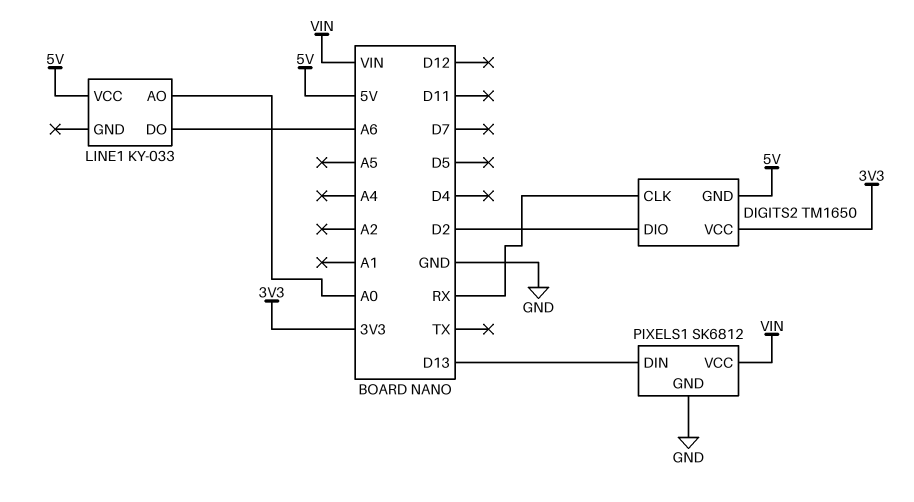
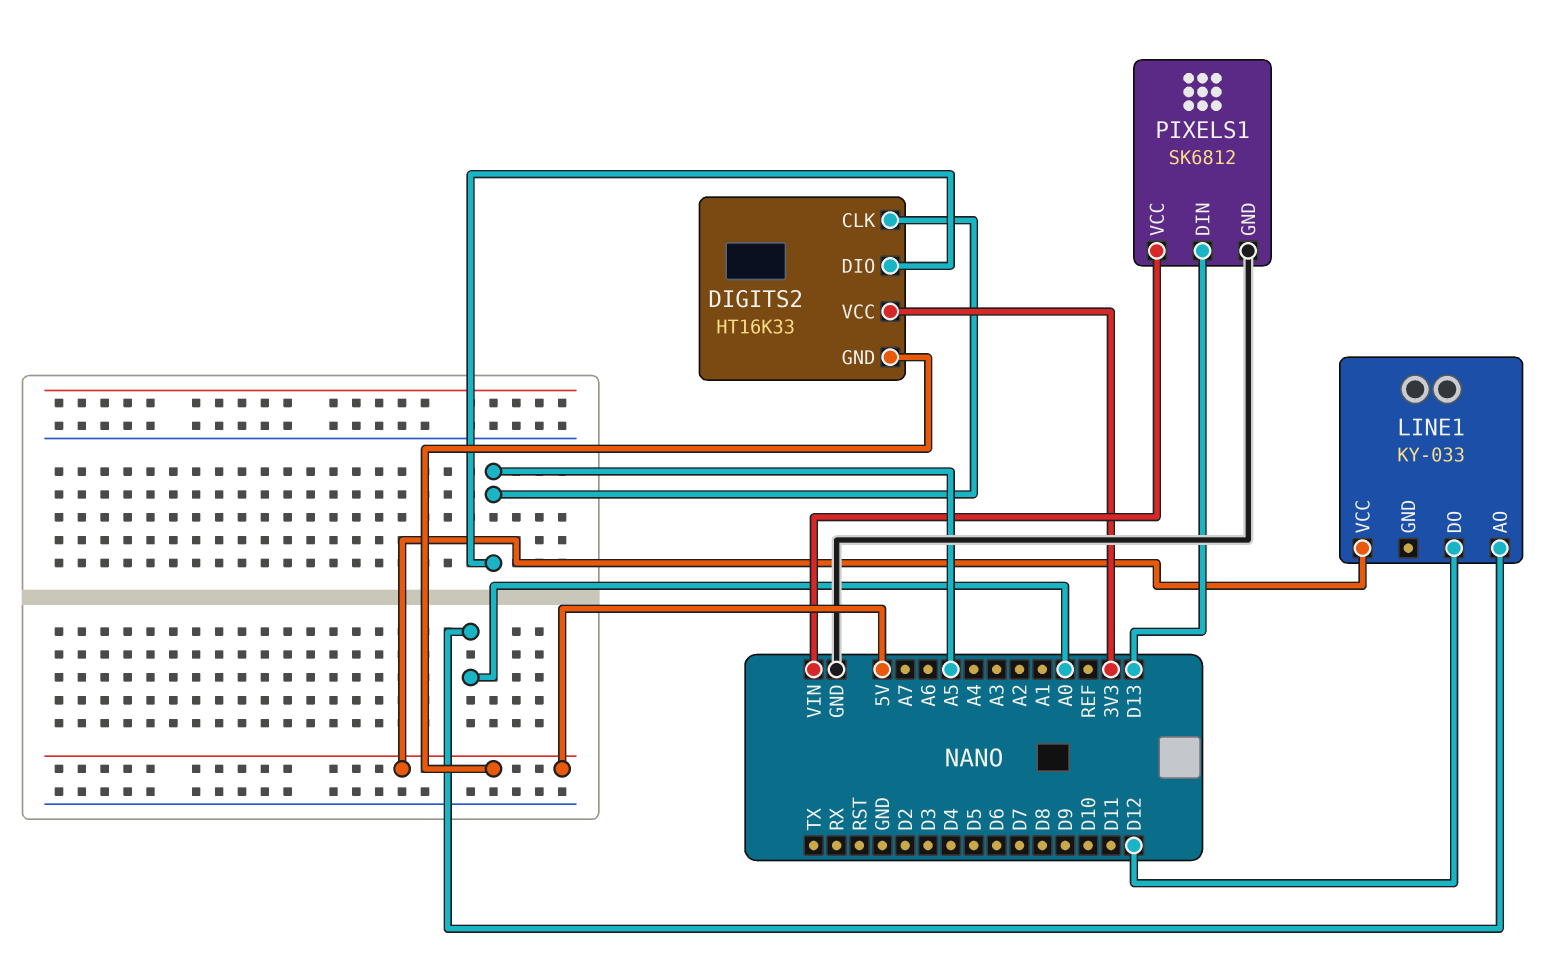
DIGITS2: TM1650 -> HT16K33
DIGITS2 pin CLK: RX -> A5
DIGITS2 pin DIO: D2 -> A5
LINE1 pin DO: A6 -> D12

